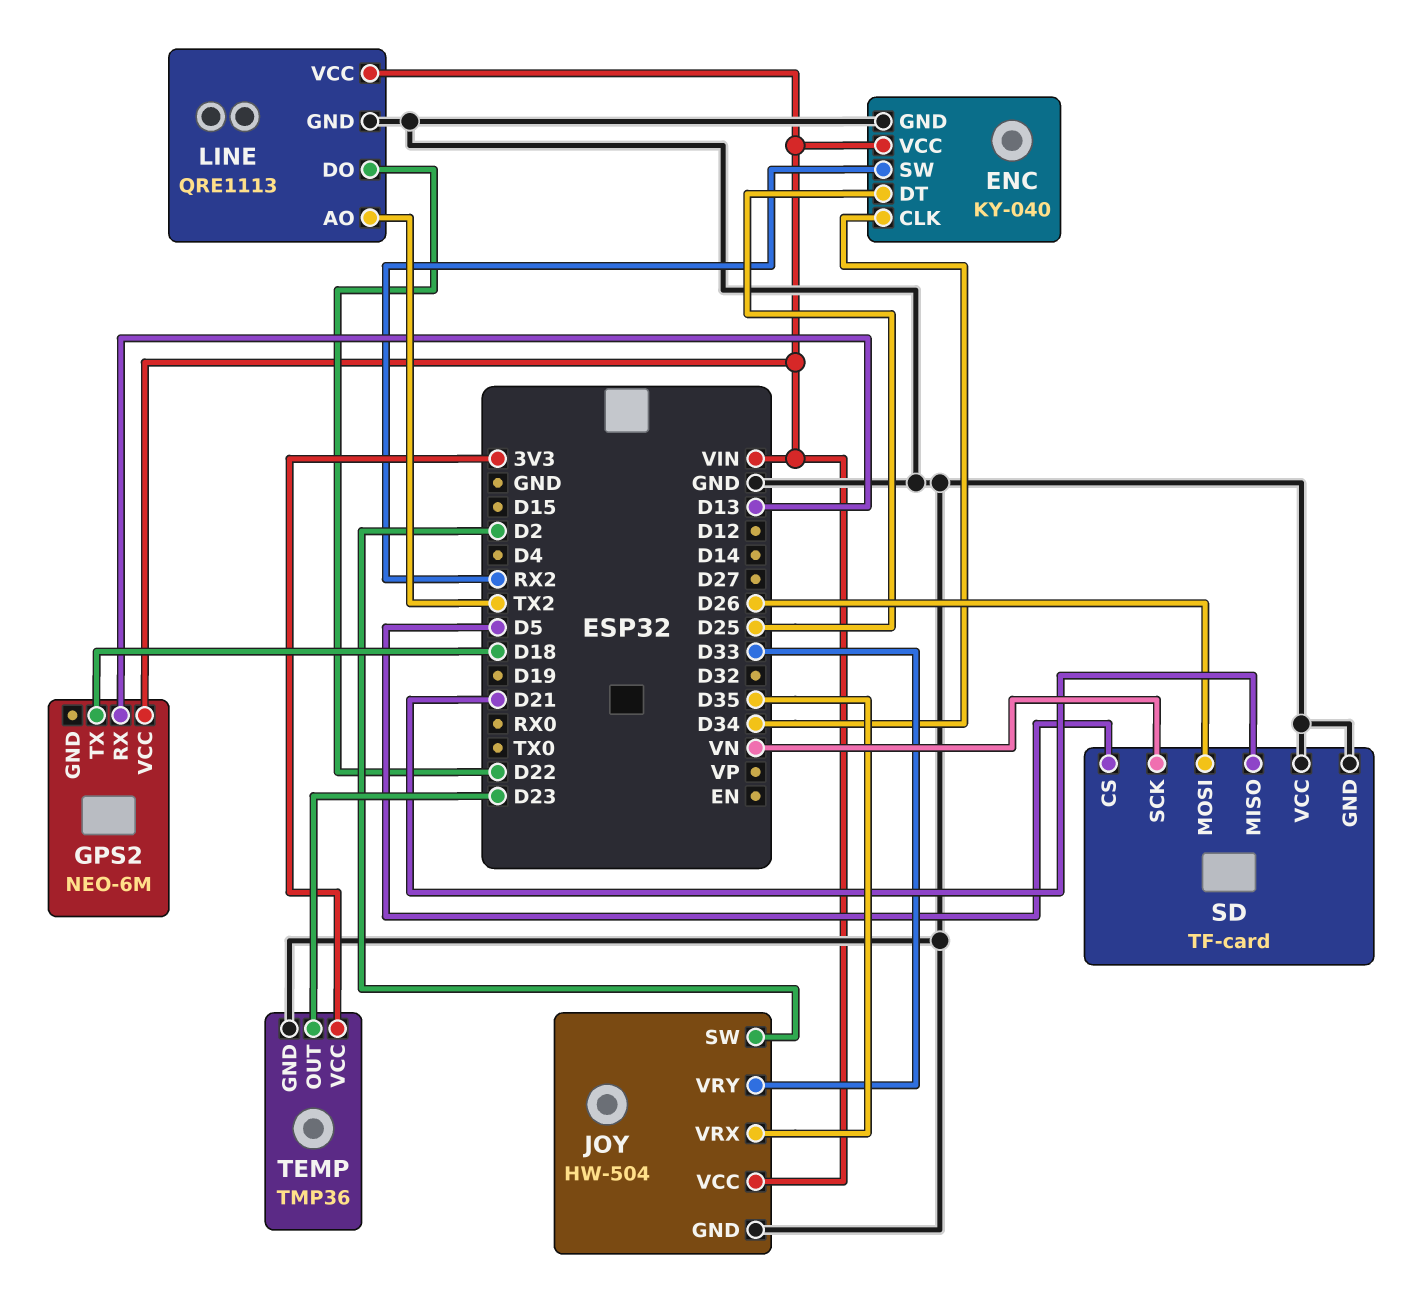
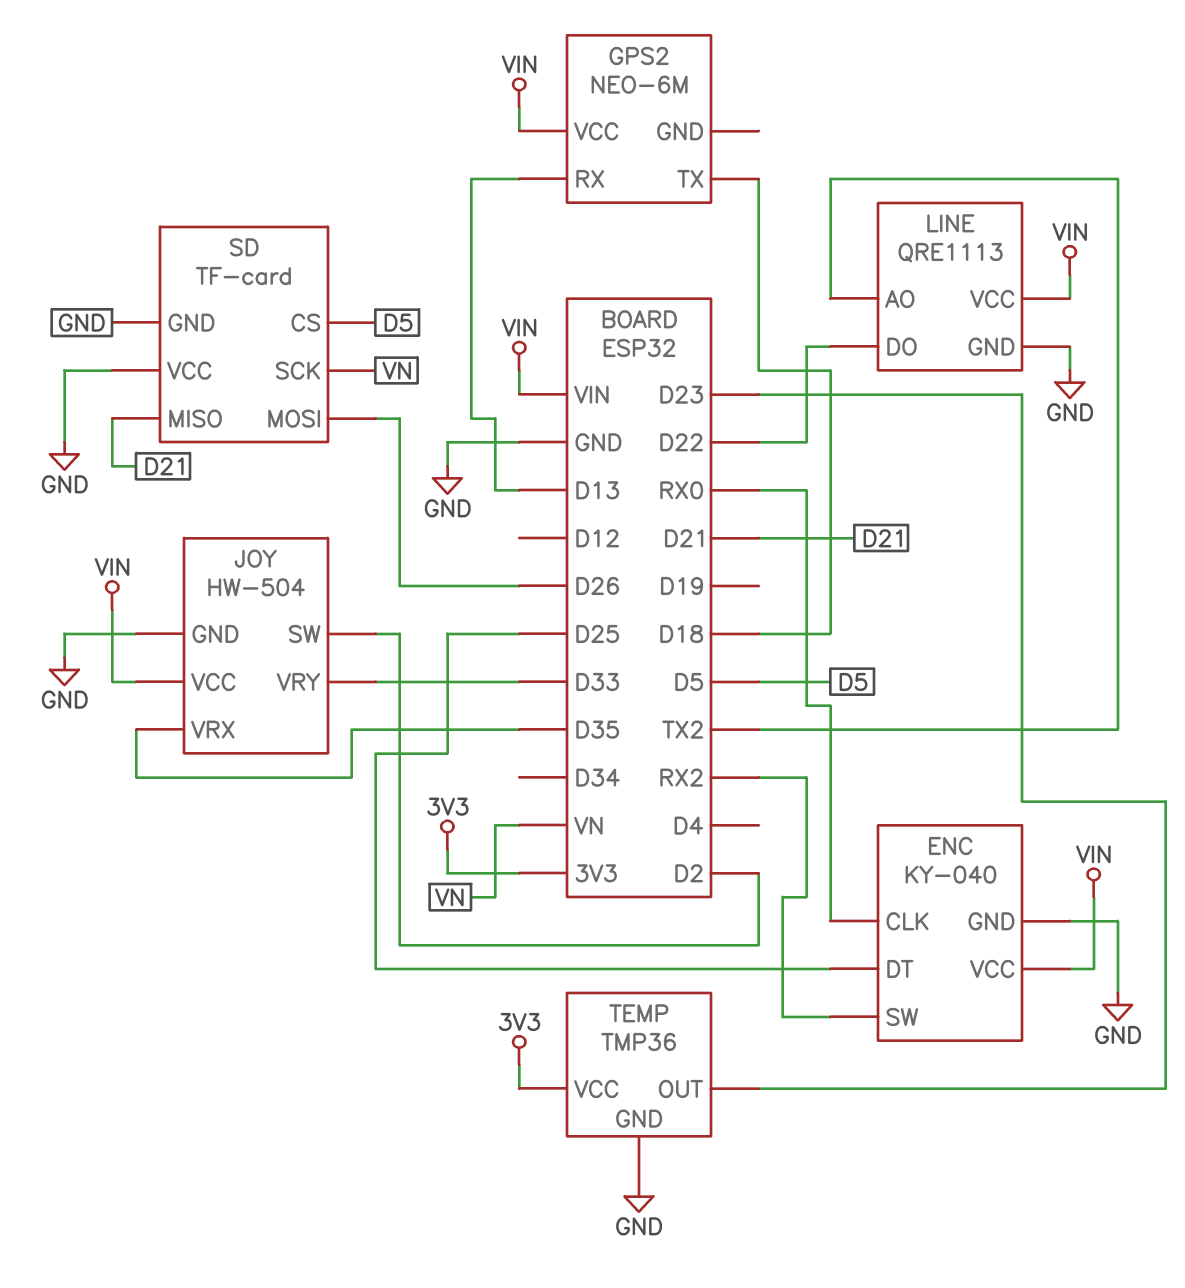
ENC pin CLK: D34 -> RX0

